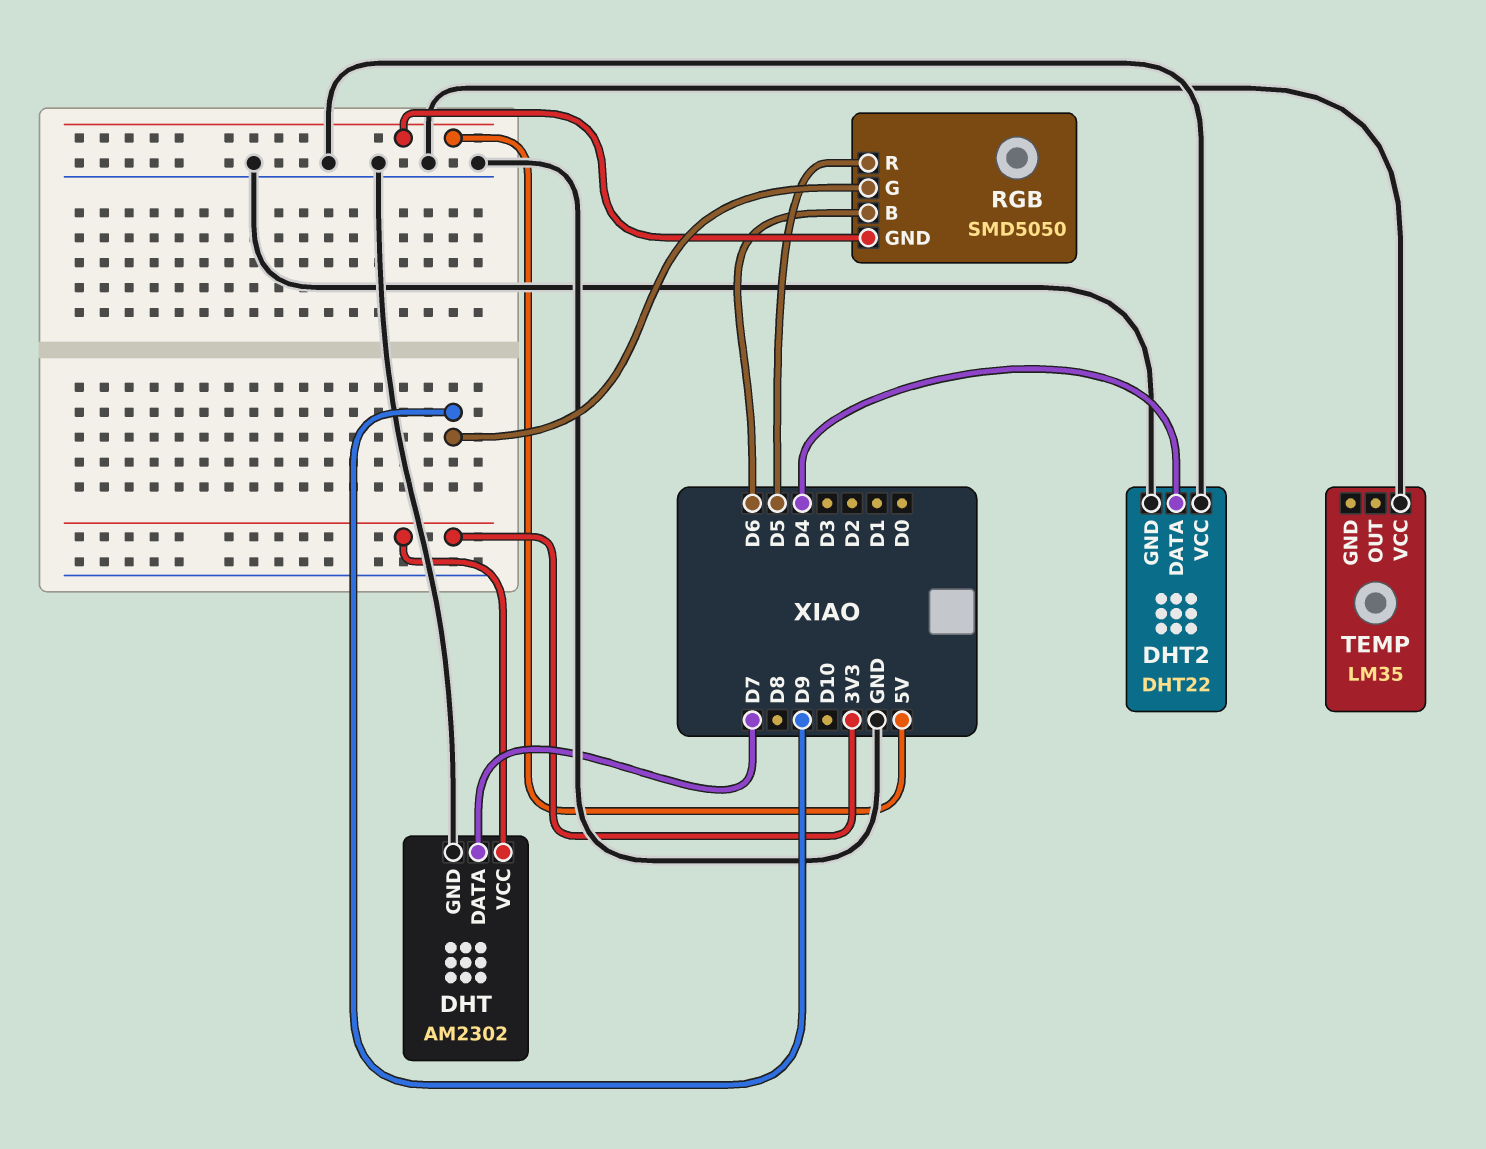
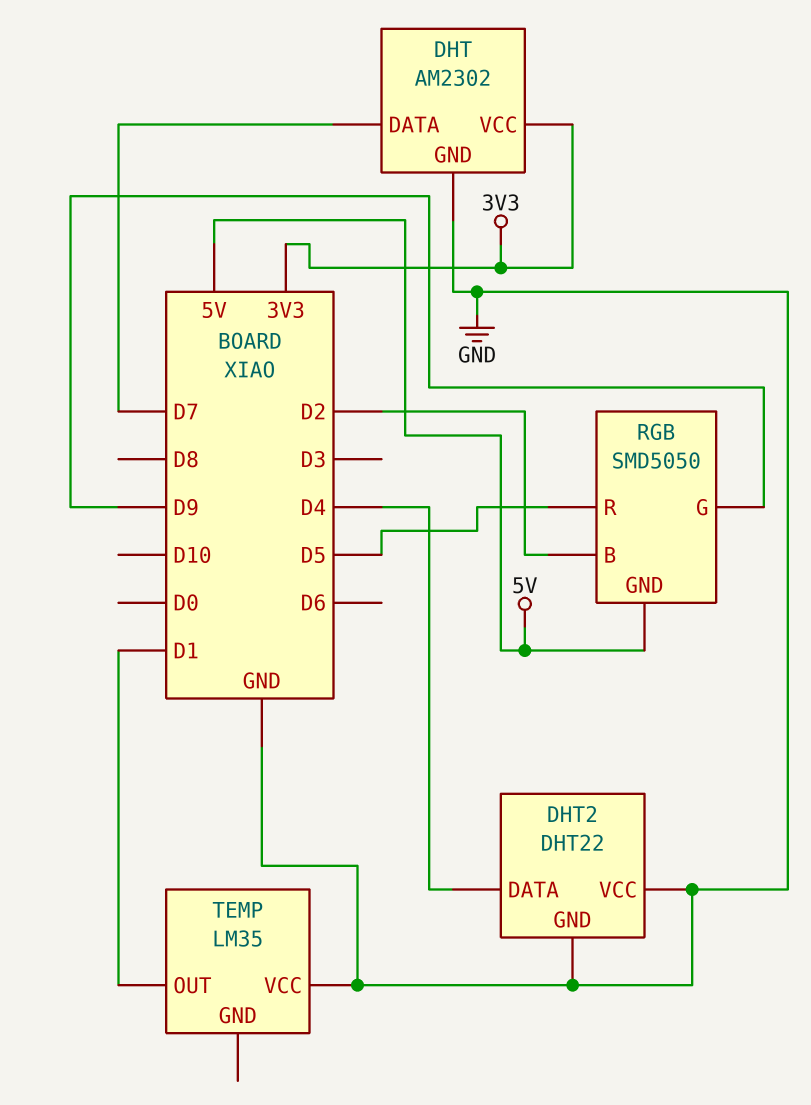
RGB pin B: D6 -> D2
TEMP pin OUT: none -> D1

